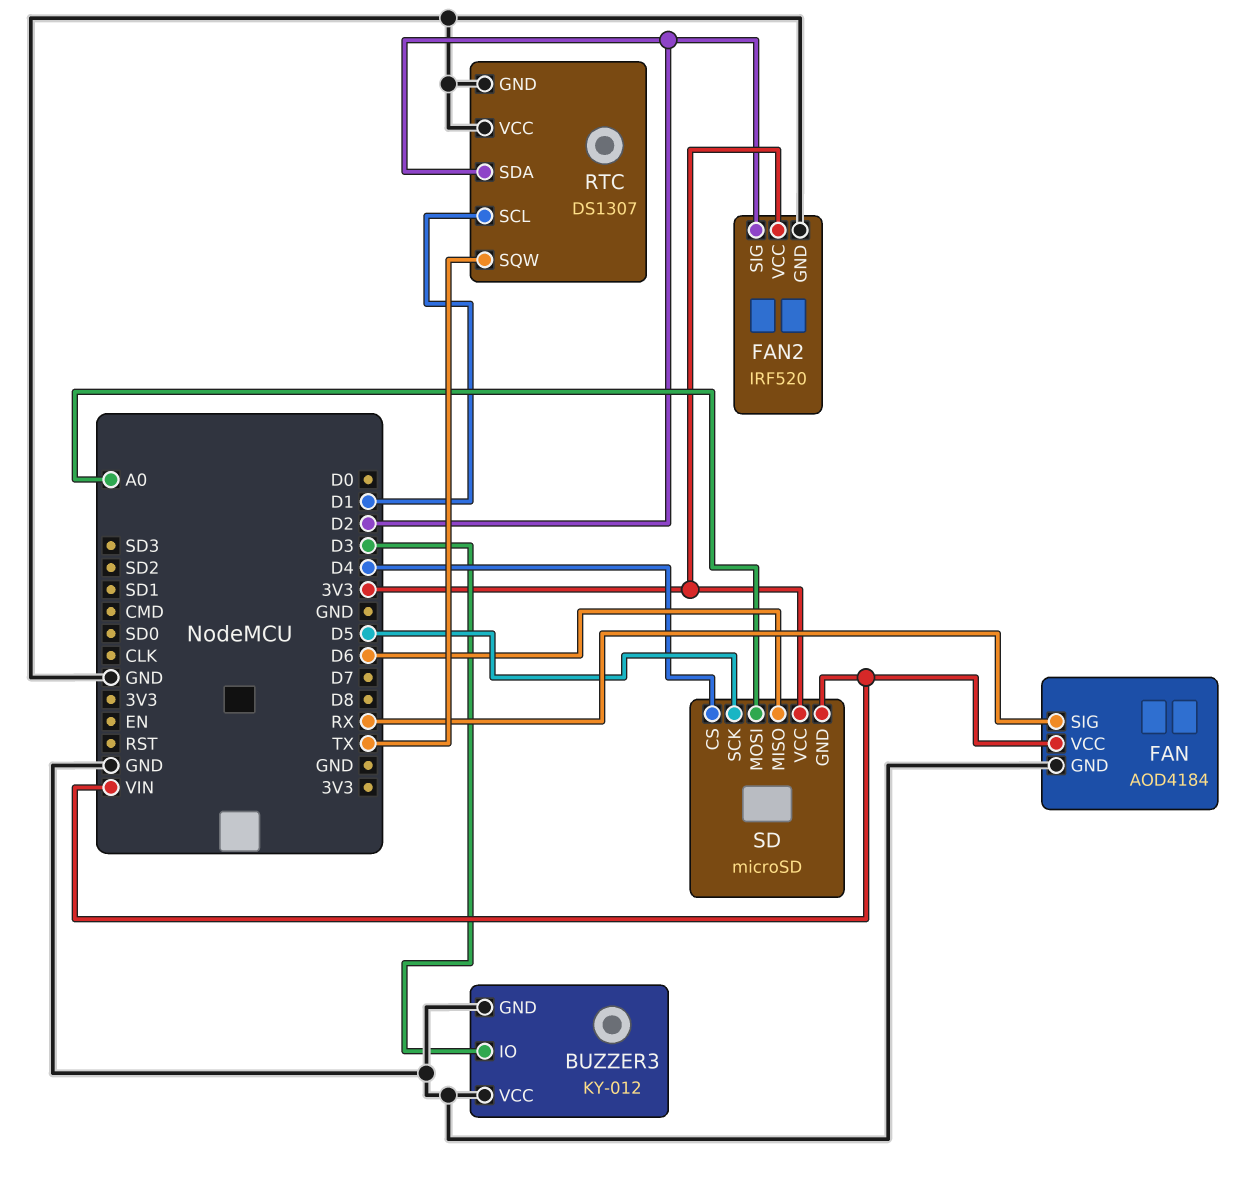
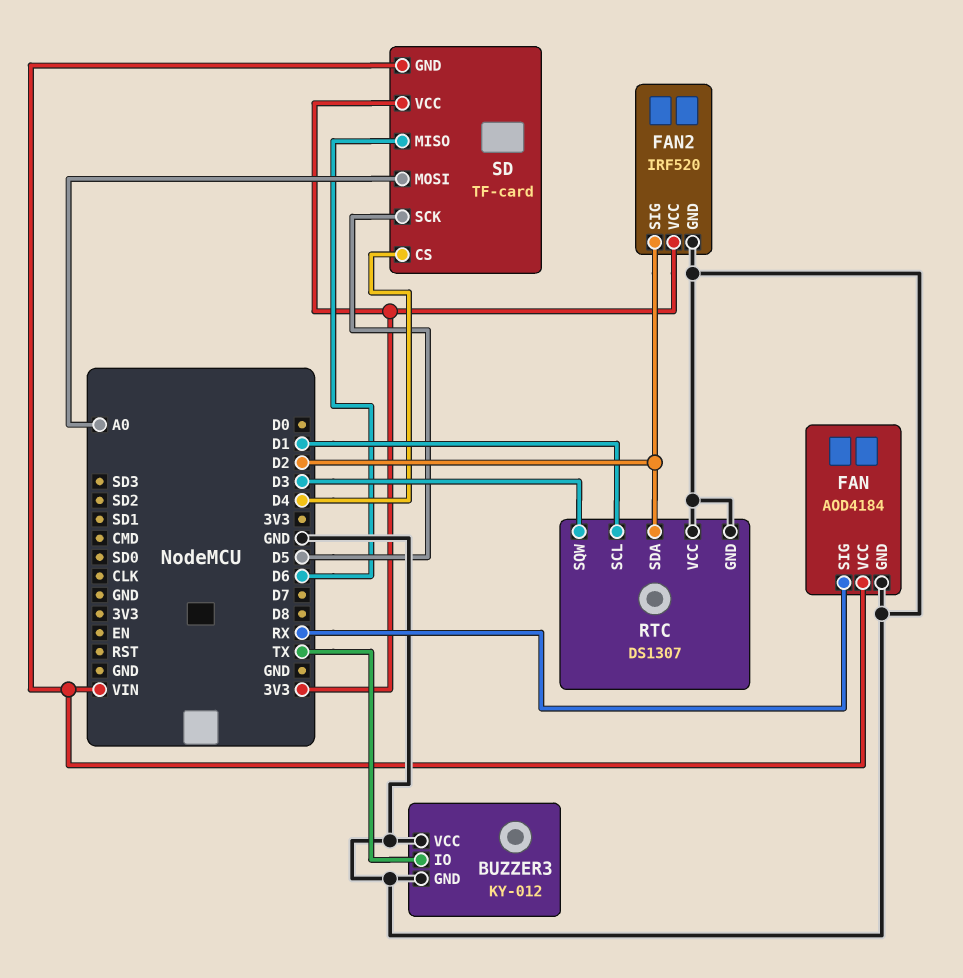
BUZZER3 pin IO: D3 -> TX
RTC pin SQW: TX -> D3
SD: microSD -> TF-card

